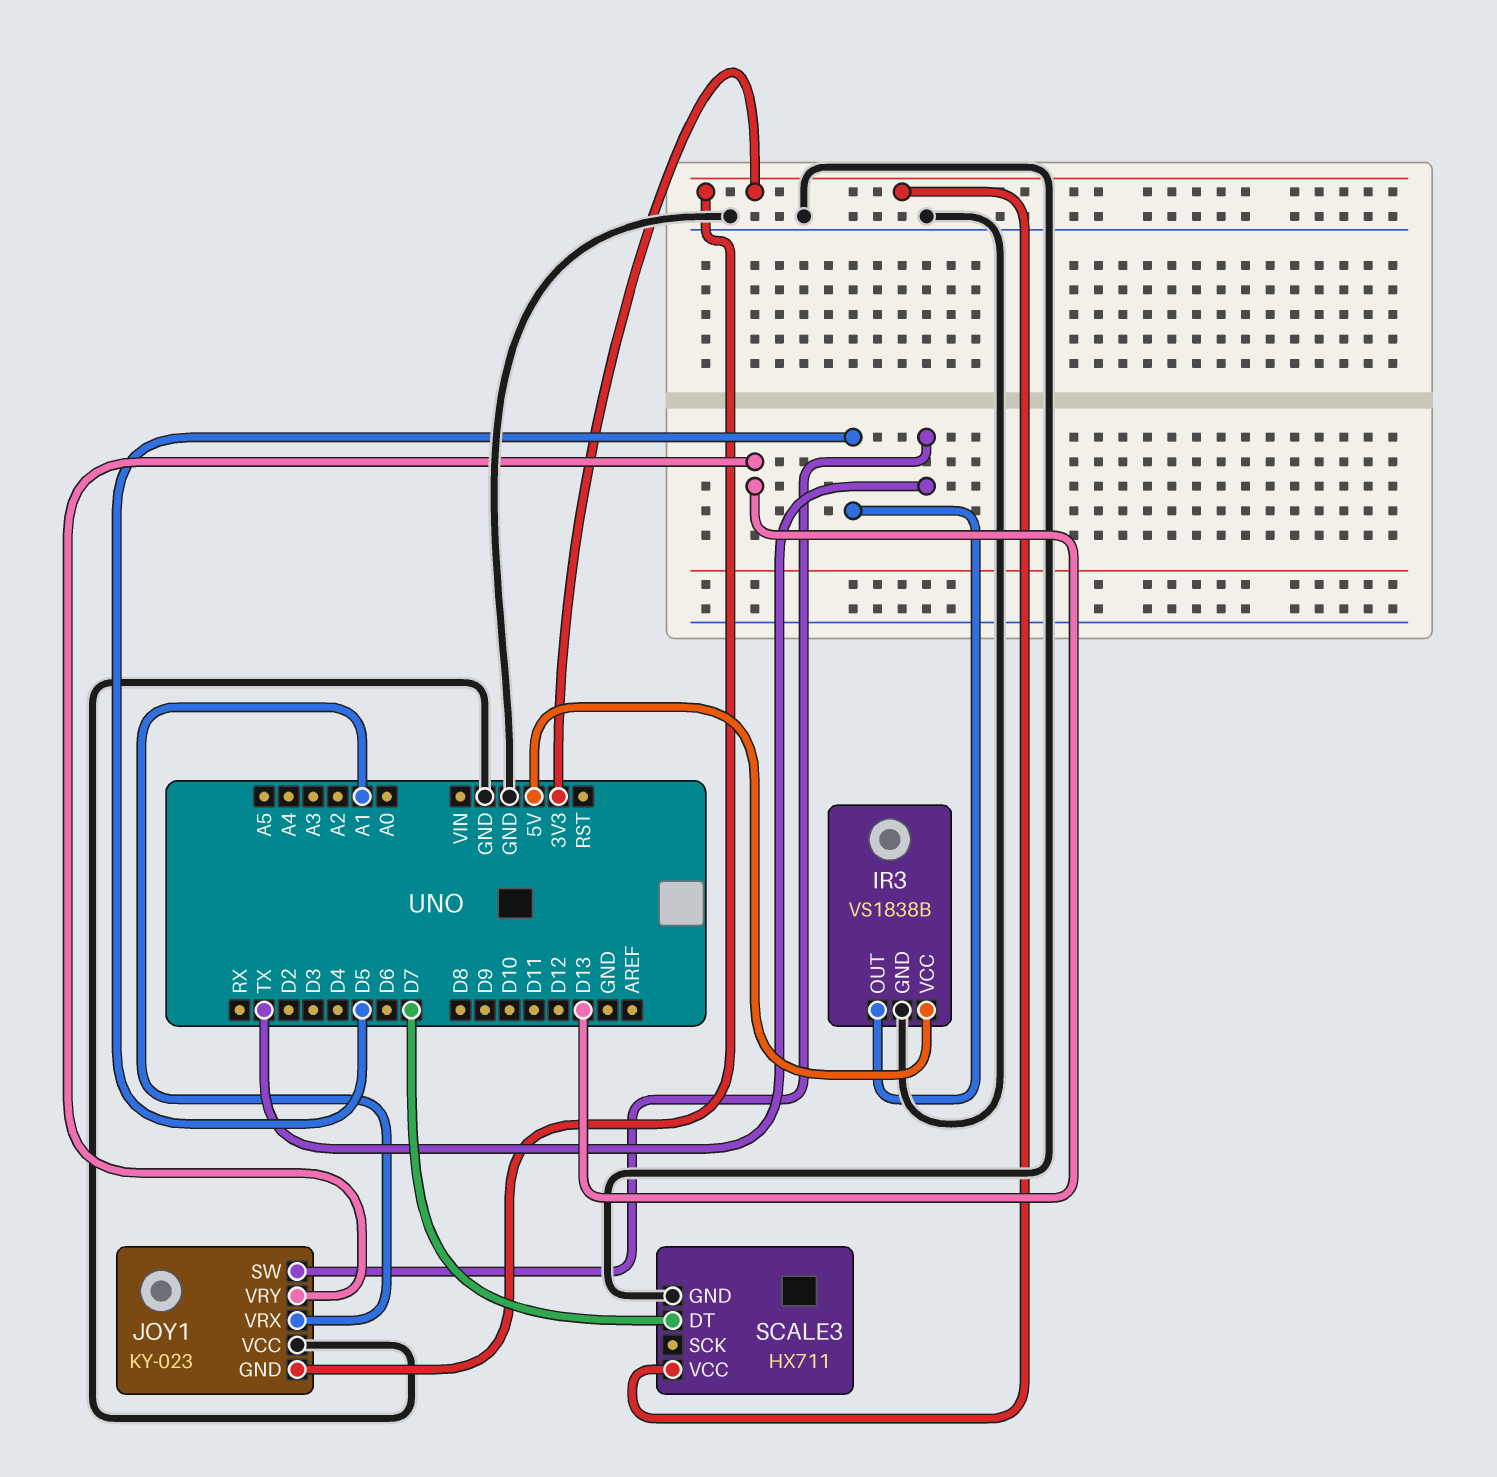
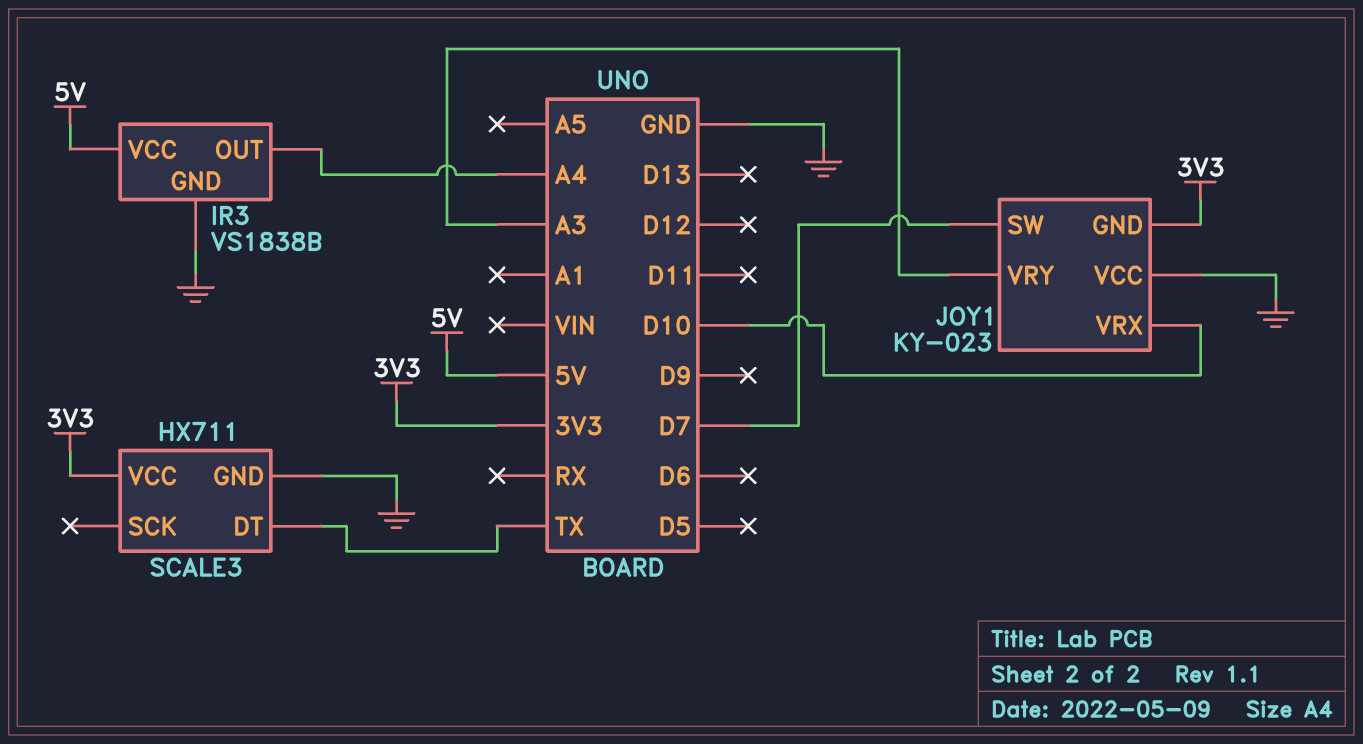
IR3 pin OUT: D5 -> A4
JOY1 pin SW: TX -> D7
JOY1 pin VRX: A1 -> D10
JOY1 pin VRY: D13 -> A3
SCALE3 pin DT: D7 -> TX

